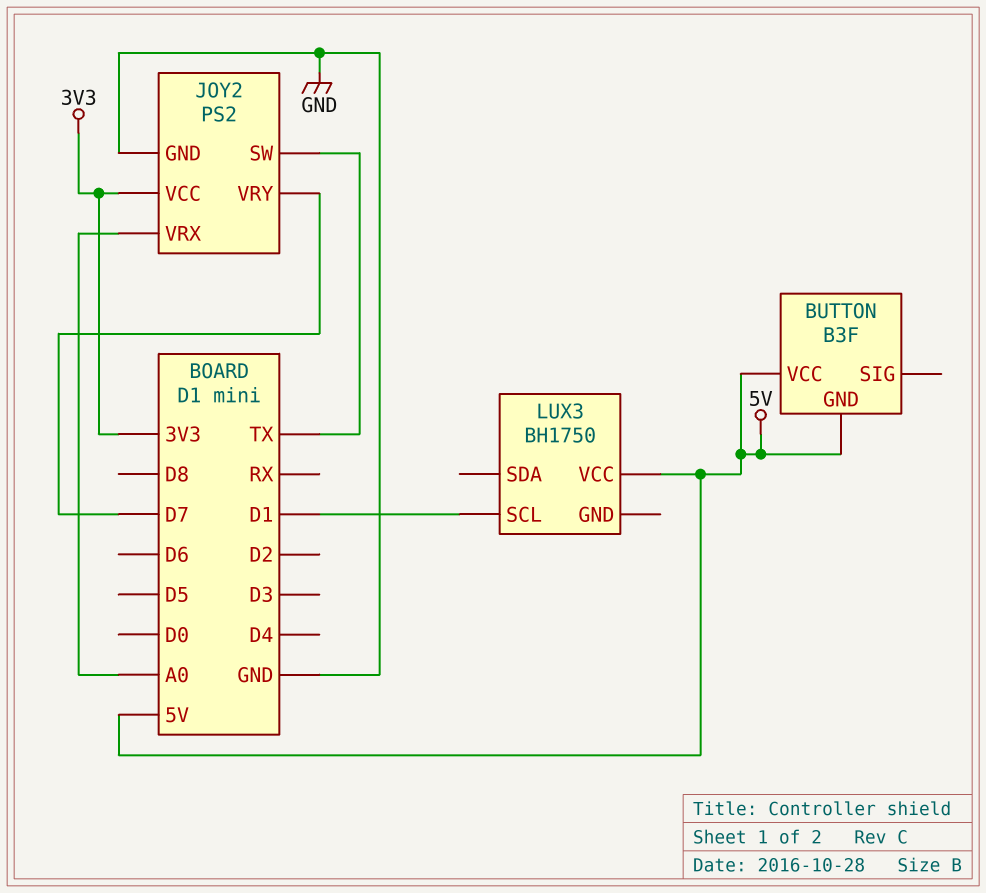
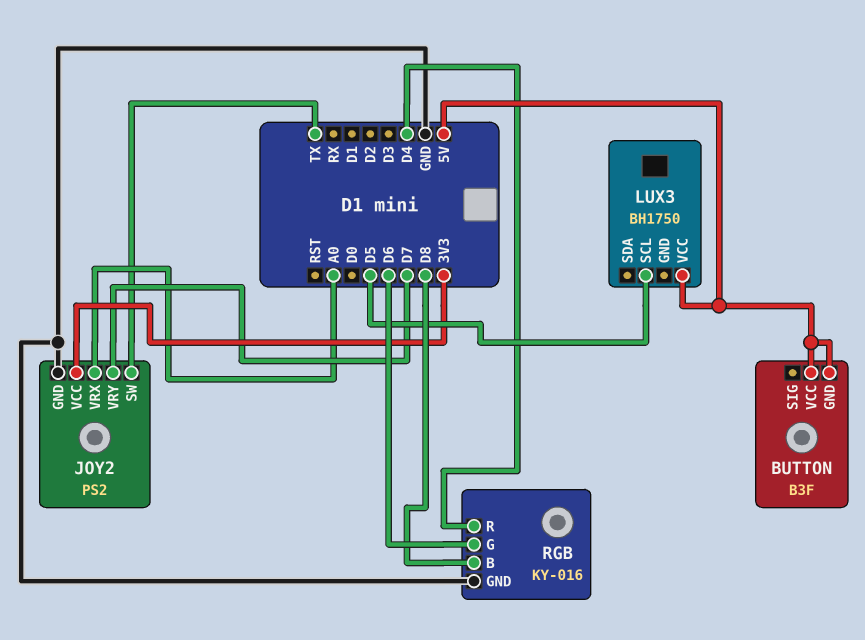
LUX3 pin SCL: D1 -> D5
RGB: none -> KY-016
RGB pin B: none -> D8
RGB pin G: none -> D6
RGB pin GND: none -> GND
RGB pin R: none -> D4

